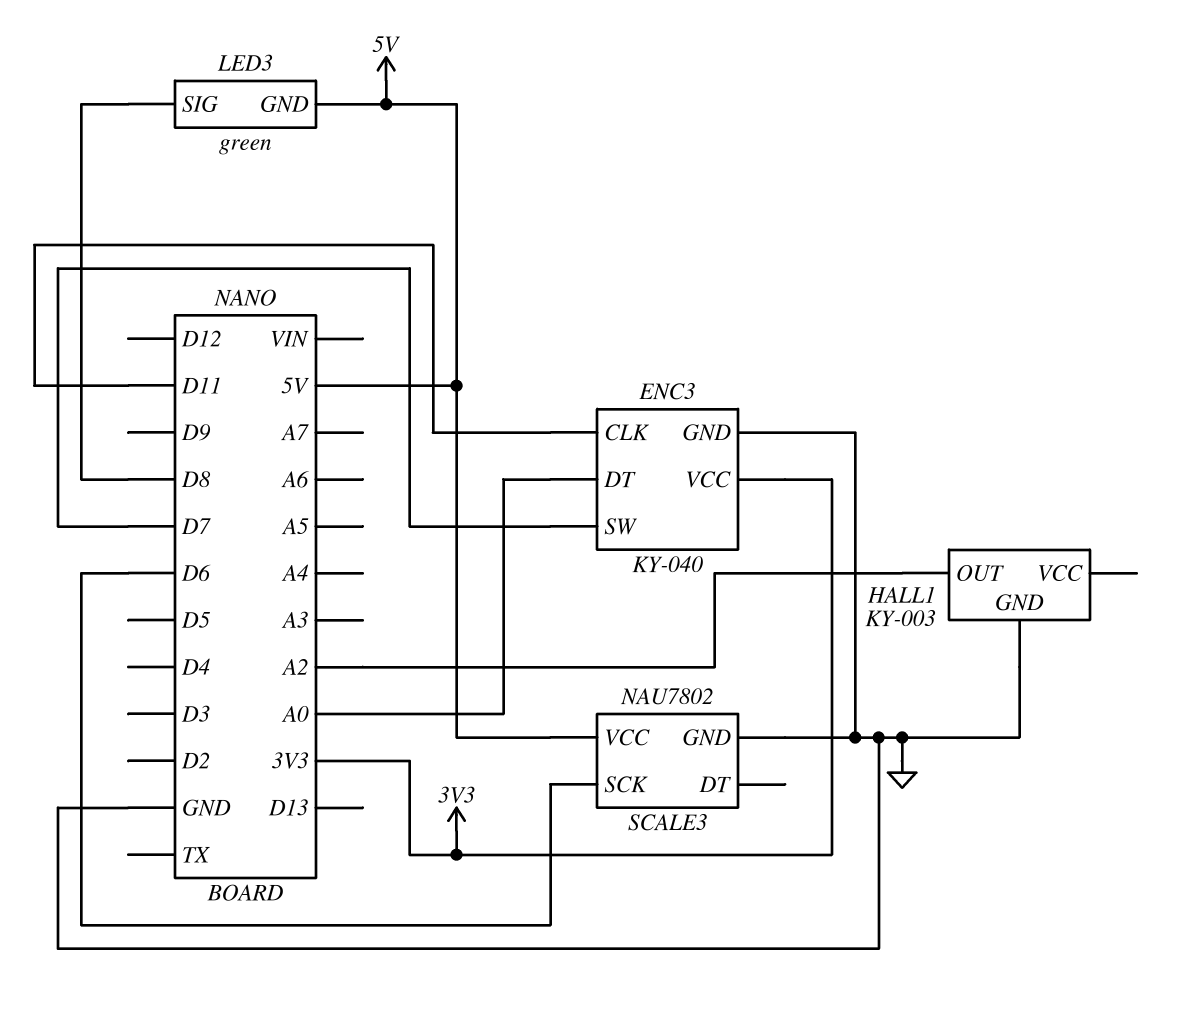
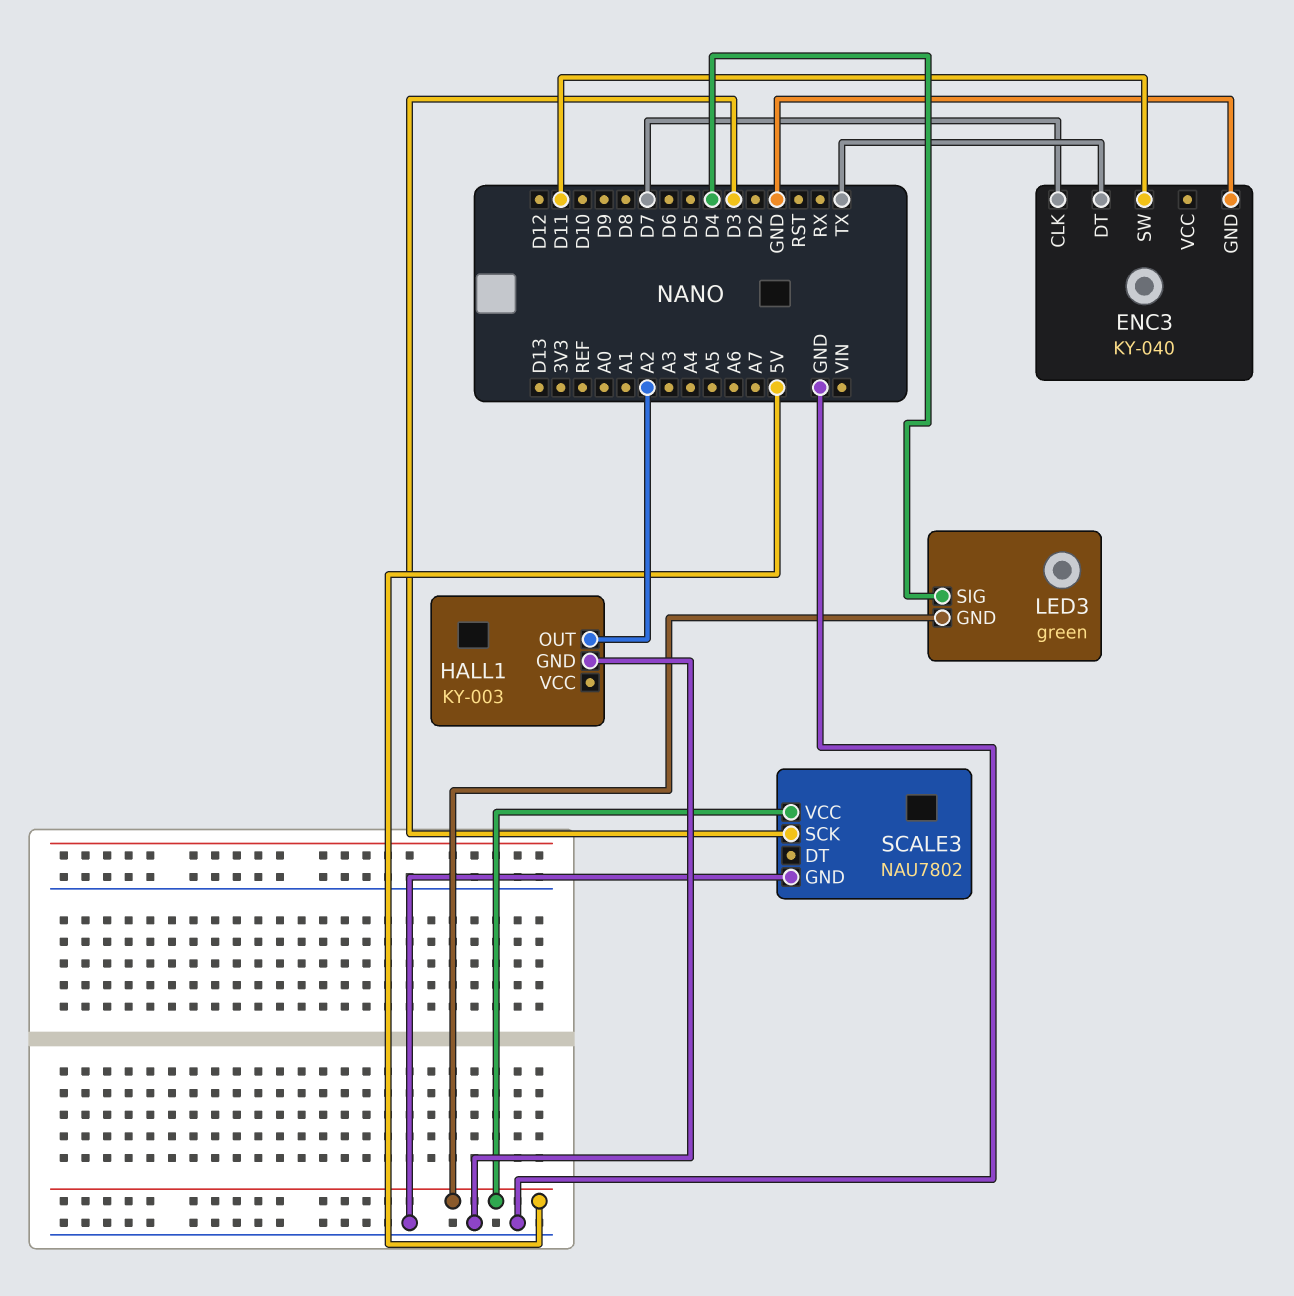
ENC3 pin CLK: D11 -> D7
ENC3 pin DT: A0 -> TX
ENC3 pin SW: D7 -> D11
ENC3 pin VCC: 3V3 -> none
LED3 pin SIG: D8 -> D4
SCALE3 pin SCK: D6 -> D3

